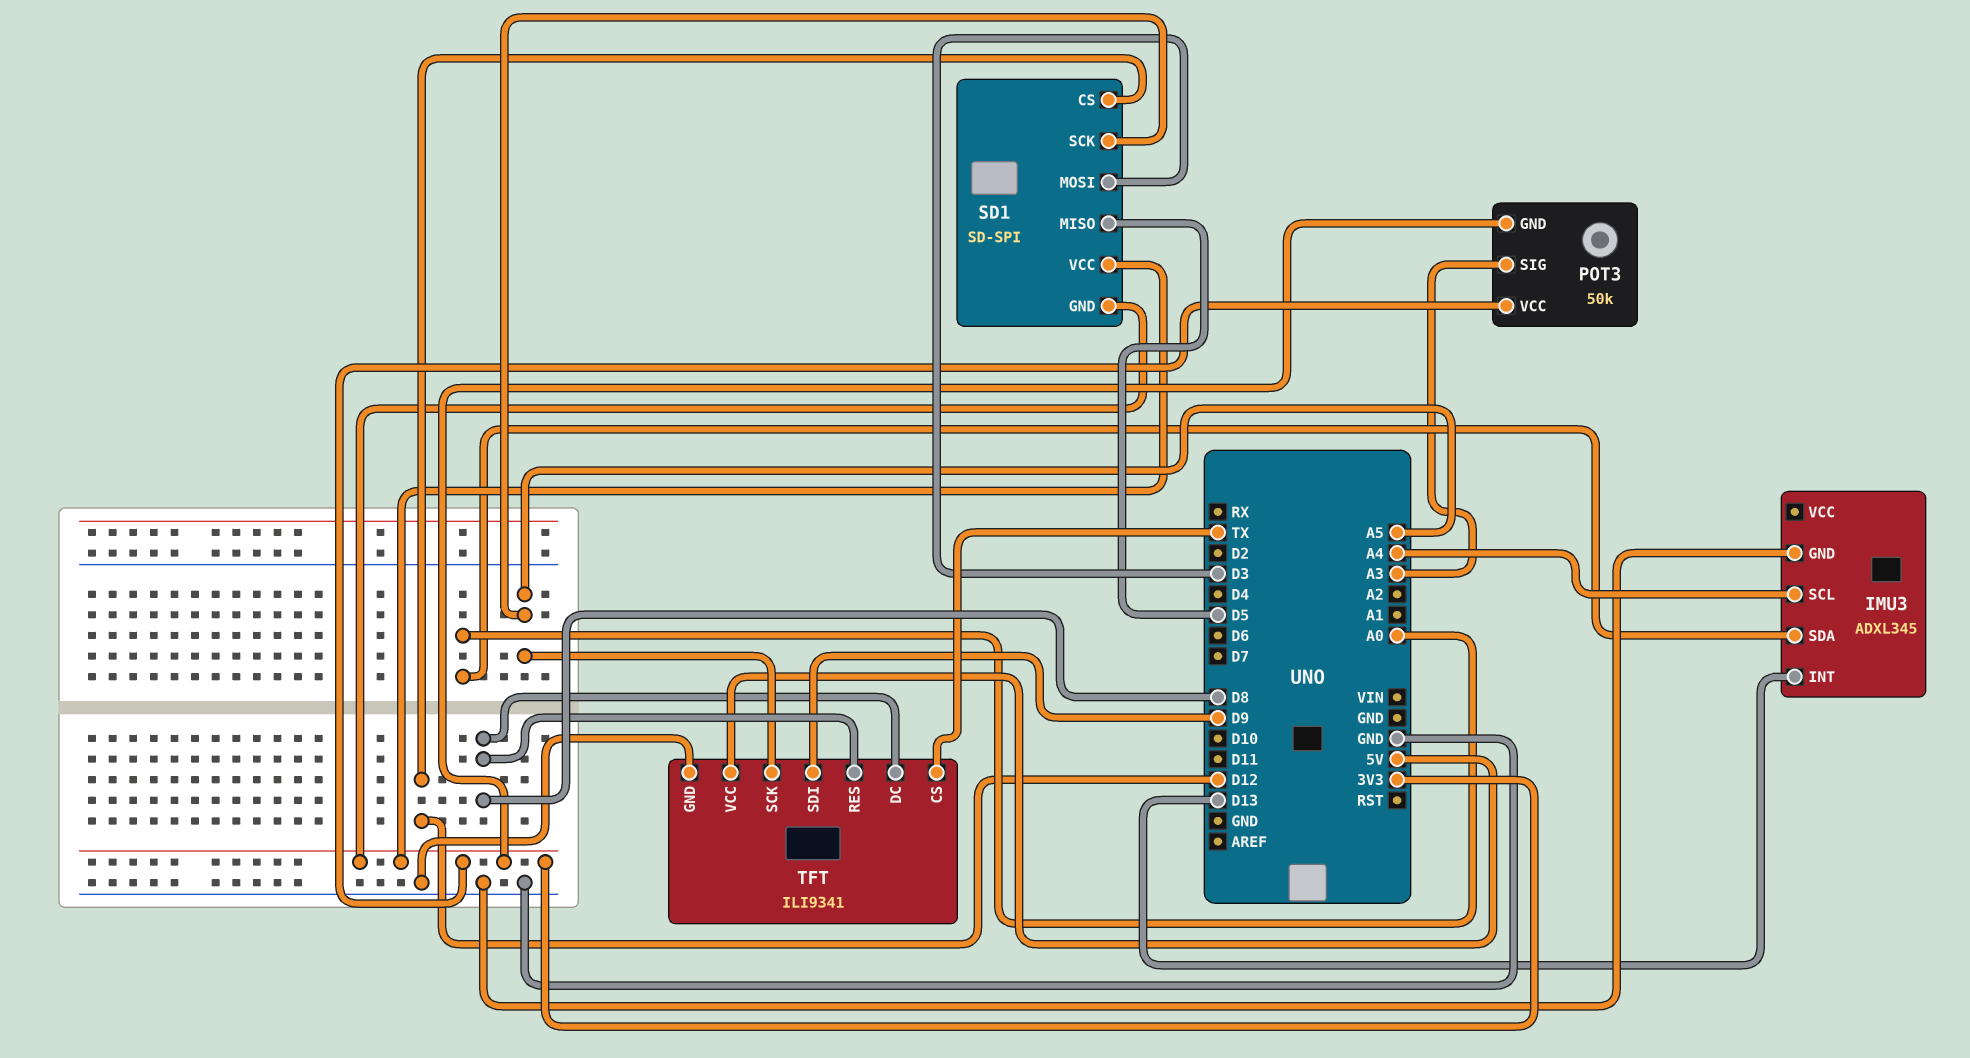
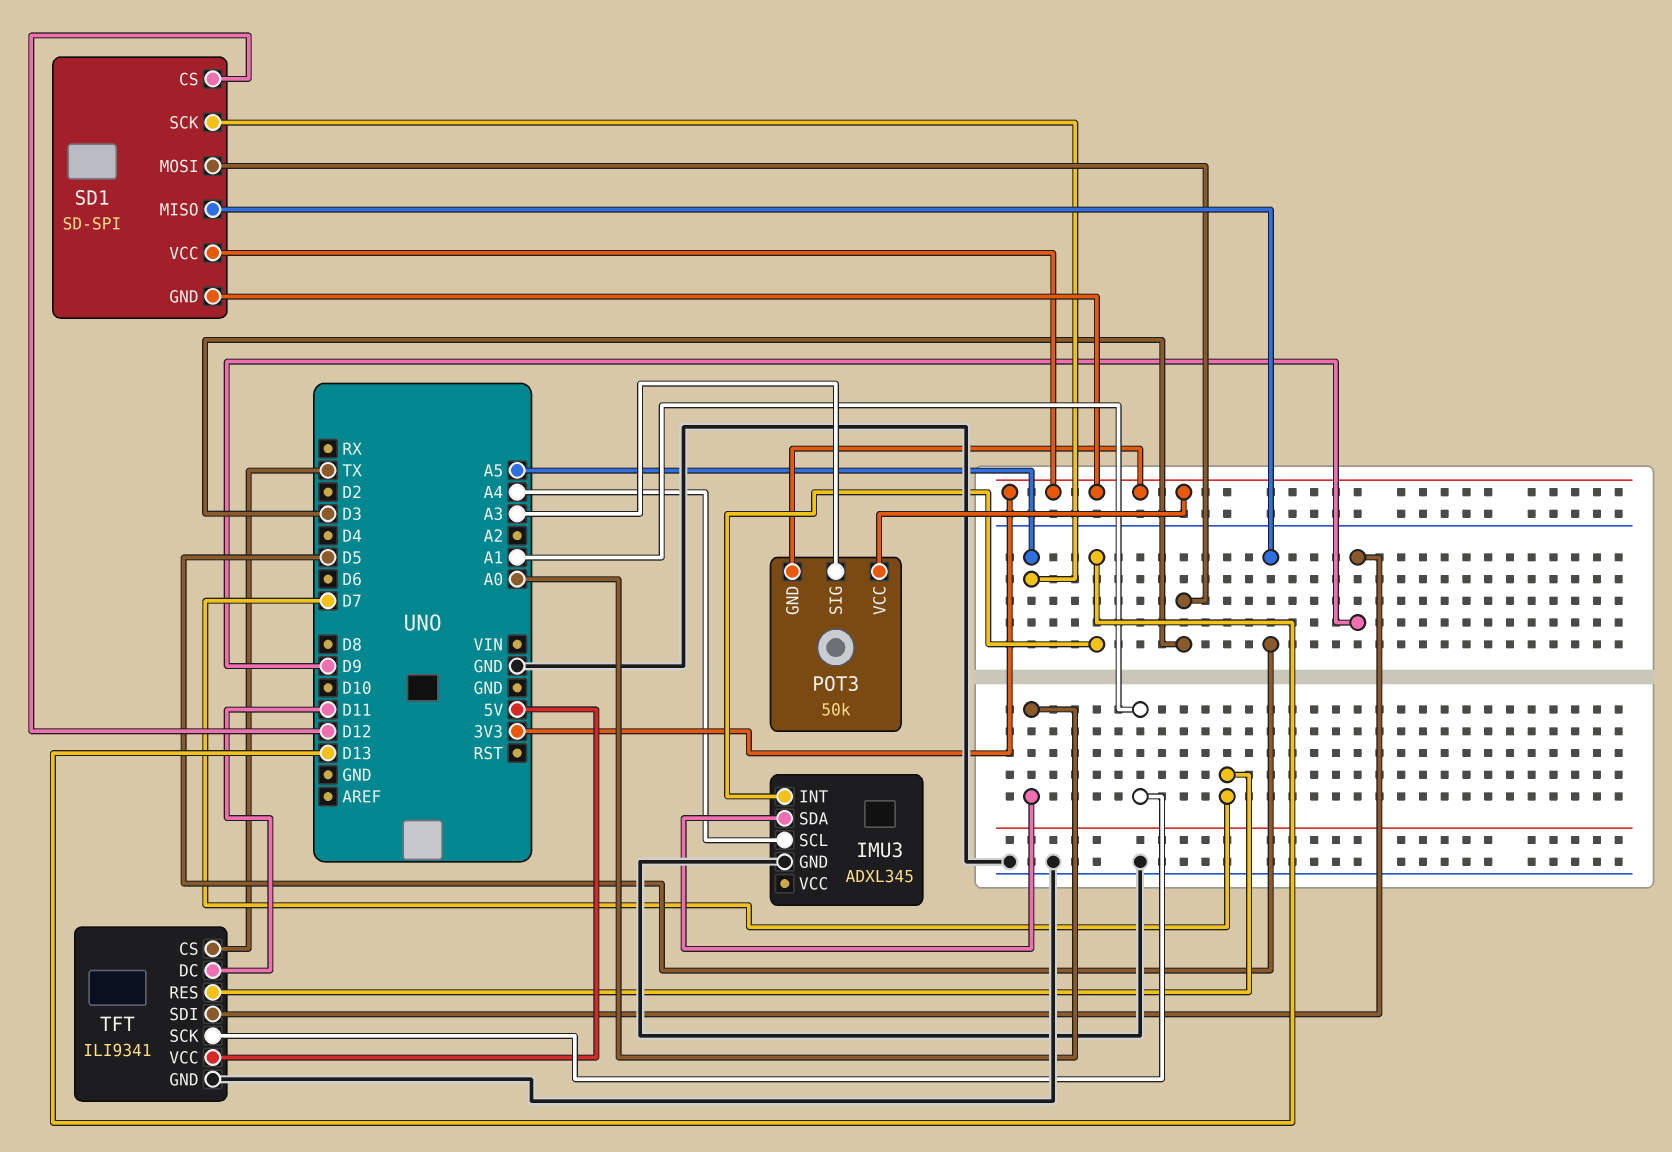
TFT pin DC: D8 -> D11
TFT pin RES: D8 -> D7
TFT pin SCK: A5 -> A1

